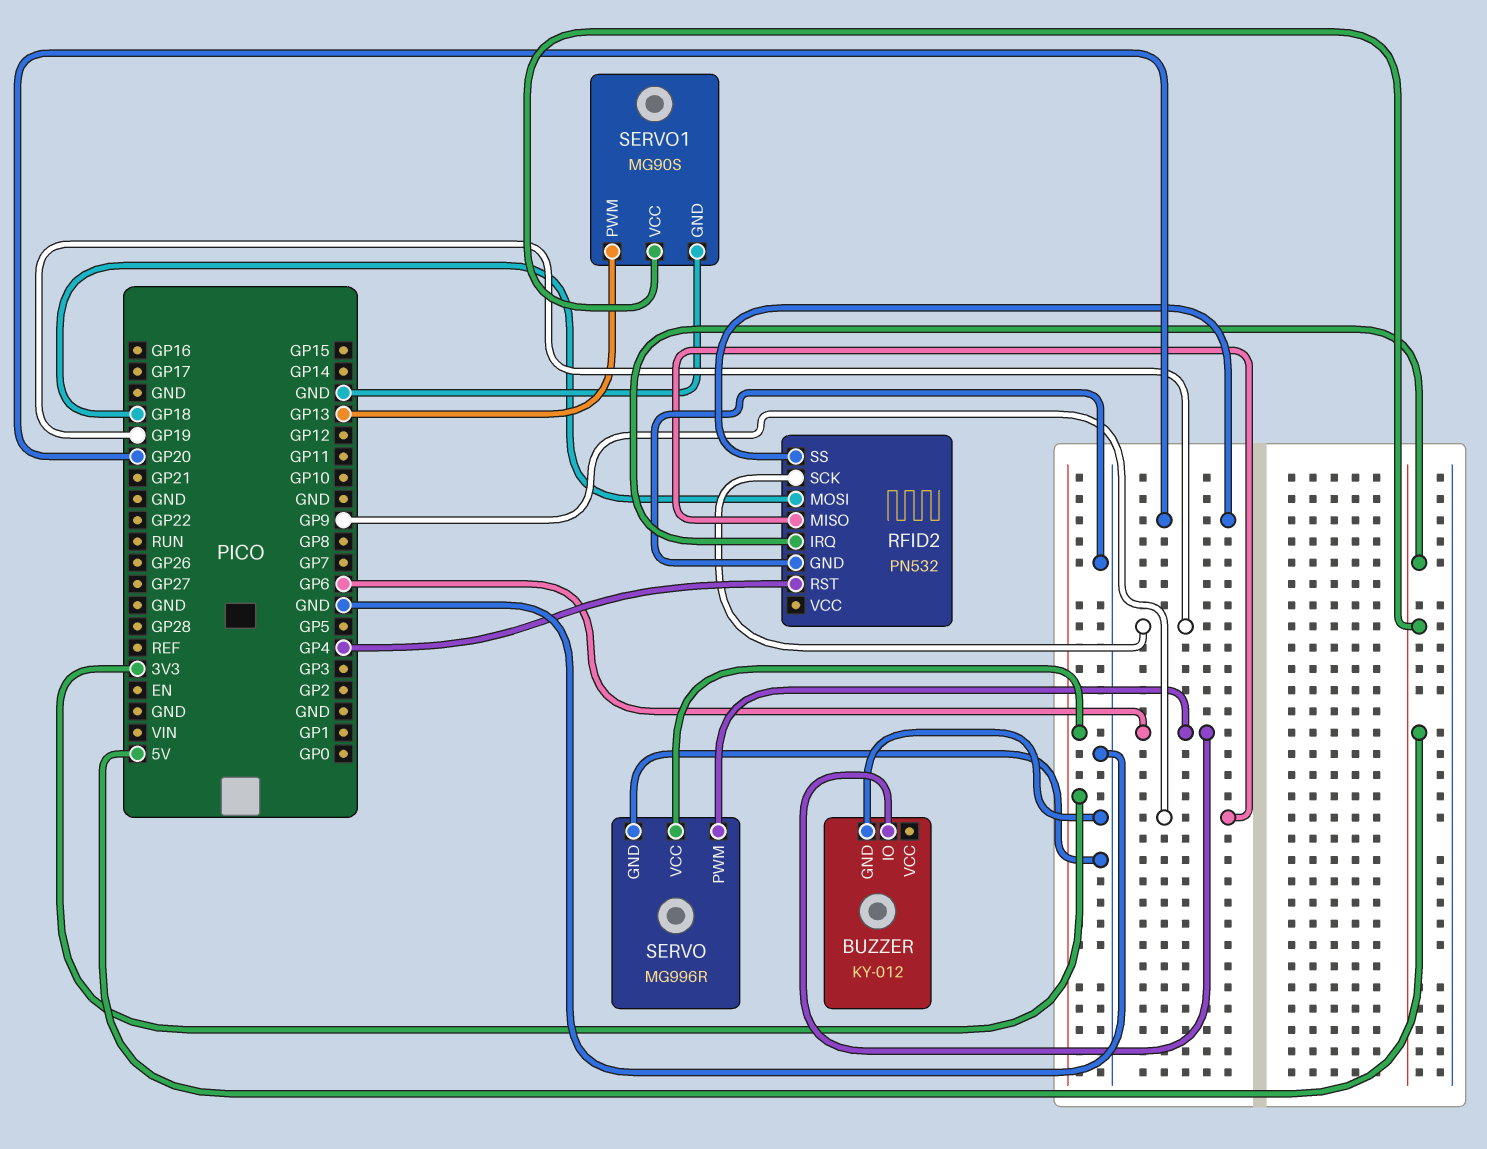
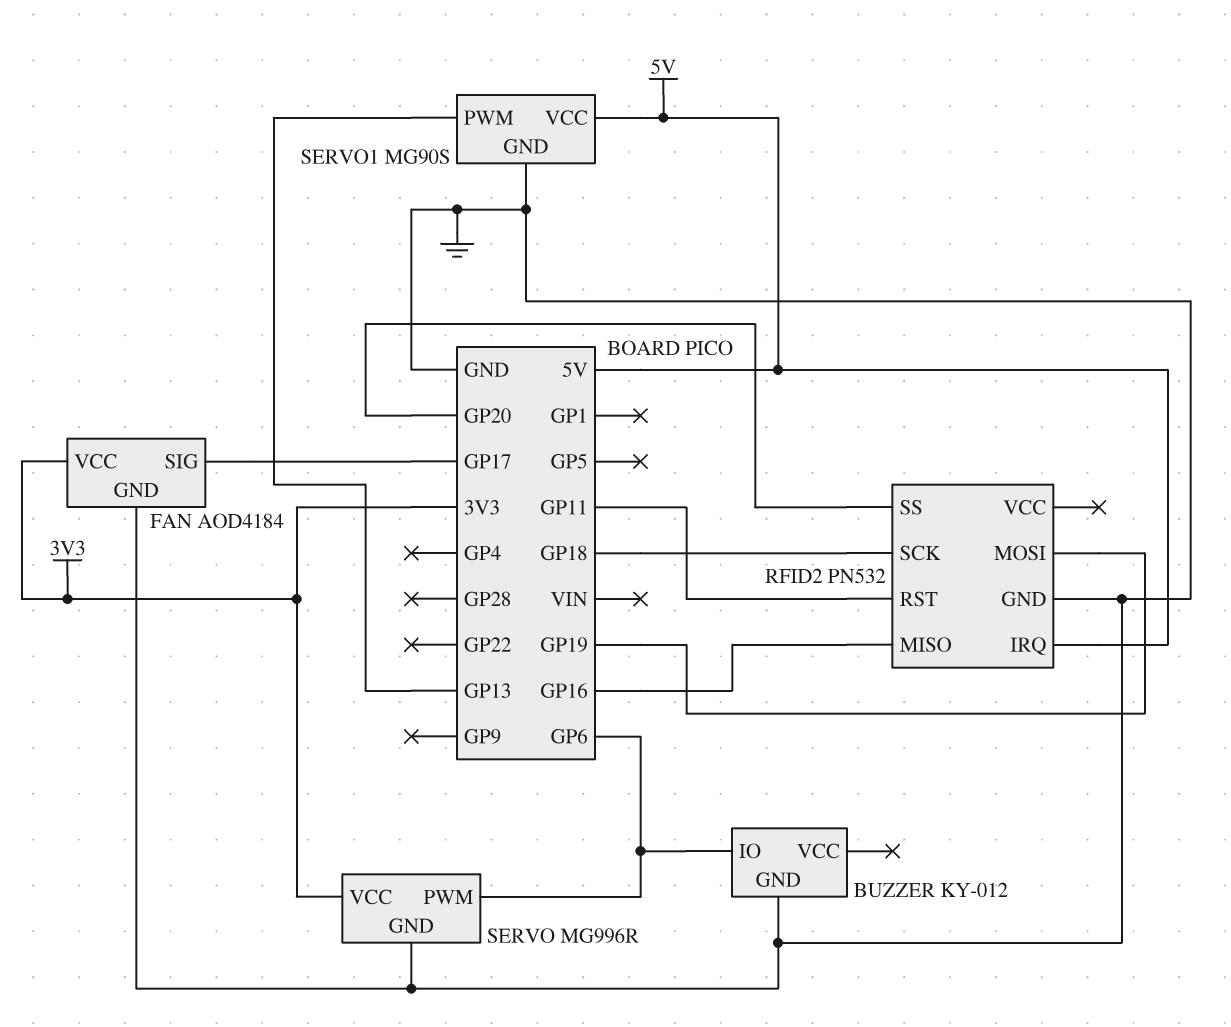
FAN: none -> AOD4184
FAN pin GND: none -> GND
FAN pin SIG: none -> GP17
FAN pin VCC: none -> 3V3
RFID2 pin MISO: GP9 -> GP16
RFID2 pin MOSI: GP18 -> GP19
RFID2 pin RST: GP4 -> GP11
RFID2 pin SCK: GP19 -> GP18

